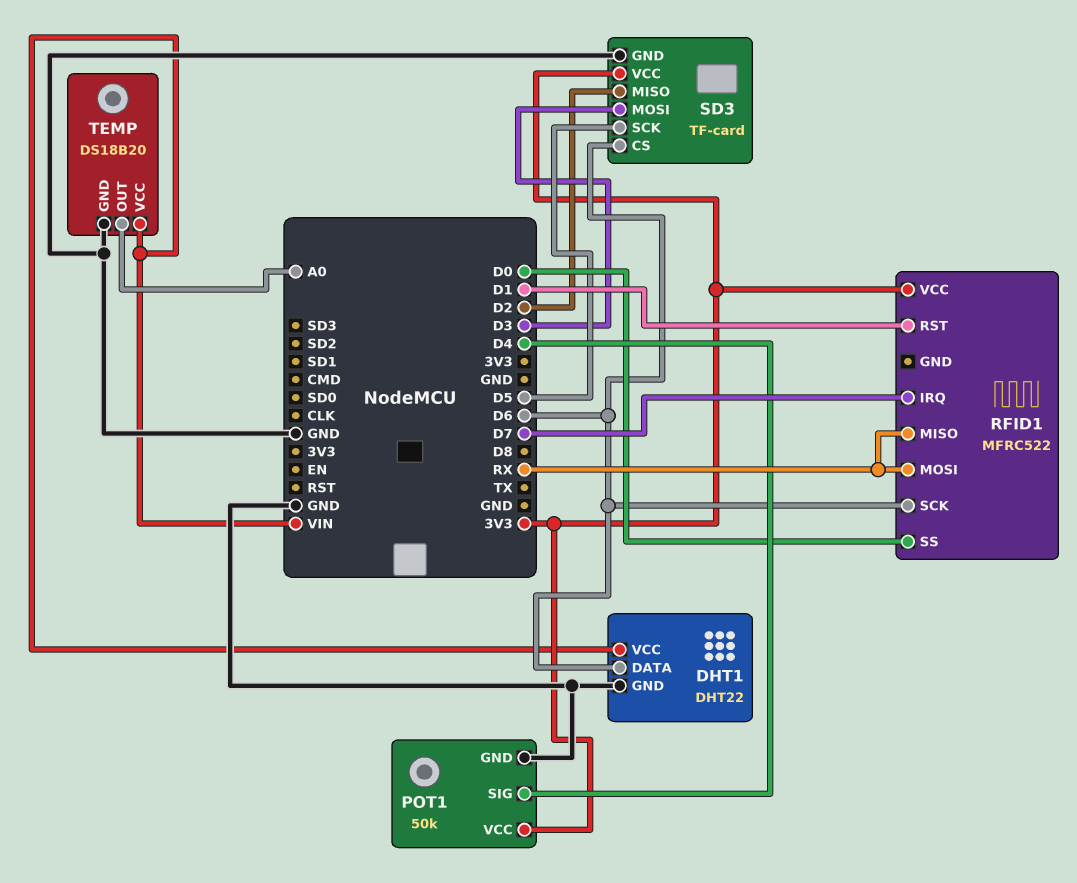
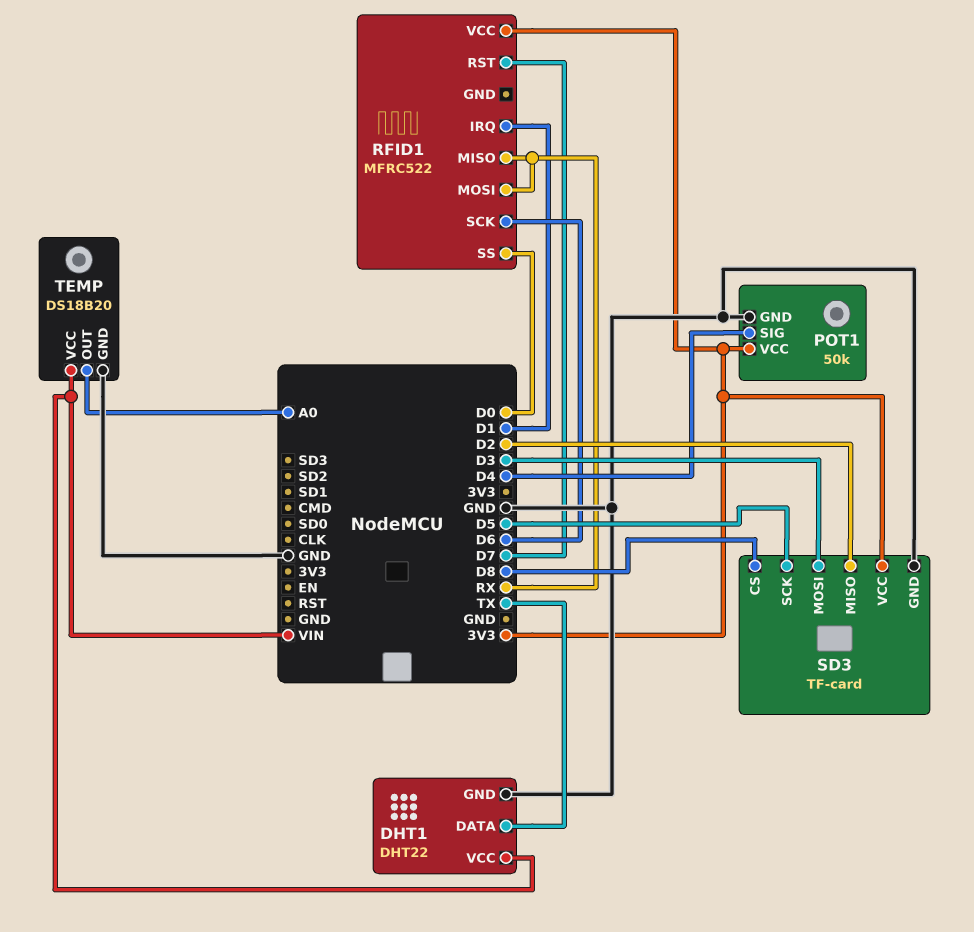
DHT1 pin DATA: D6 -> TX
RFID1 pin IRQ: D7 -> D1
RFID1 pin RST: D1 -> D7
SD3 pin CS: D6 -> D8

